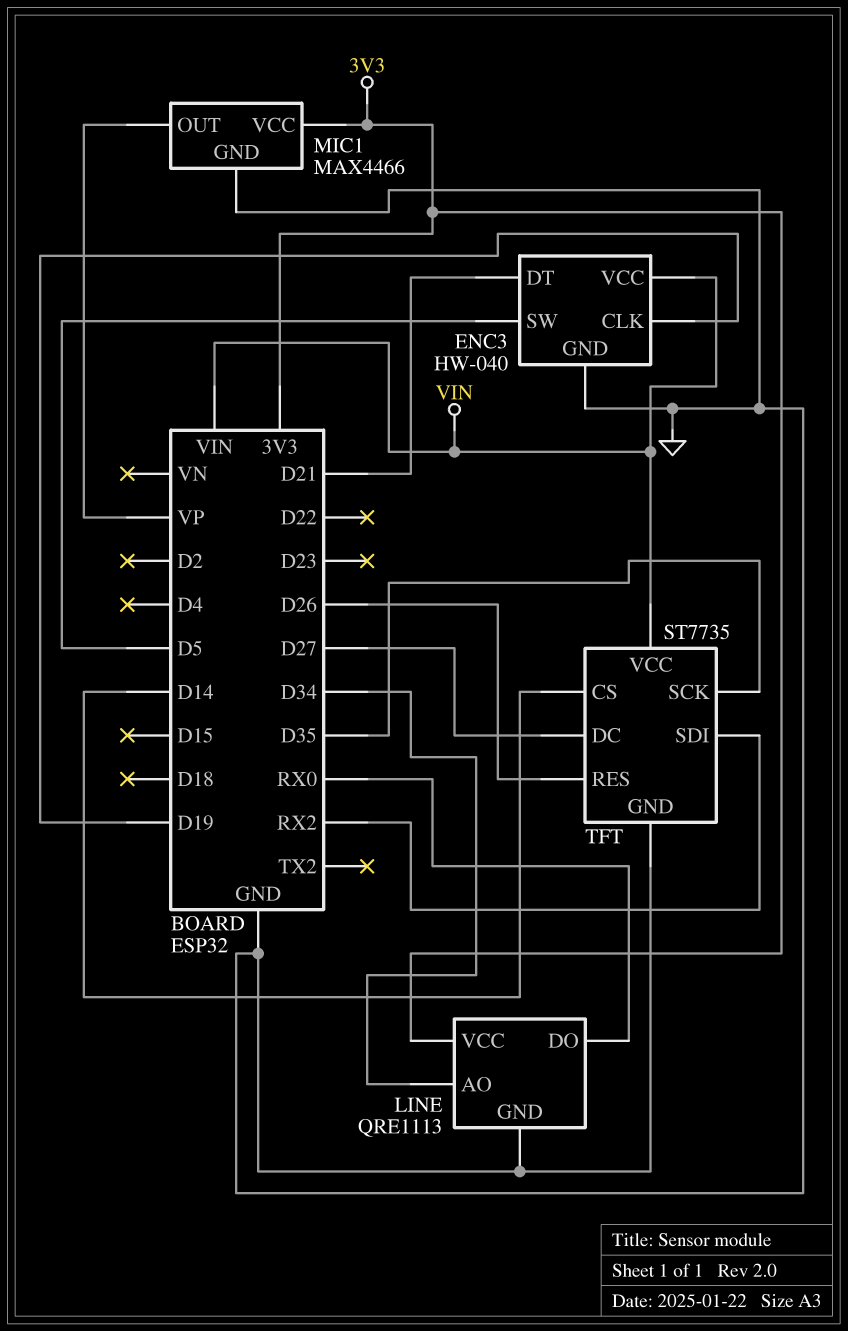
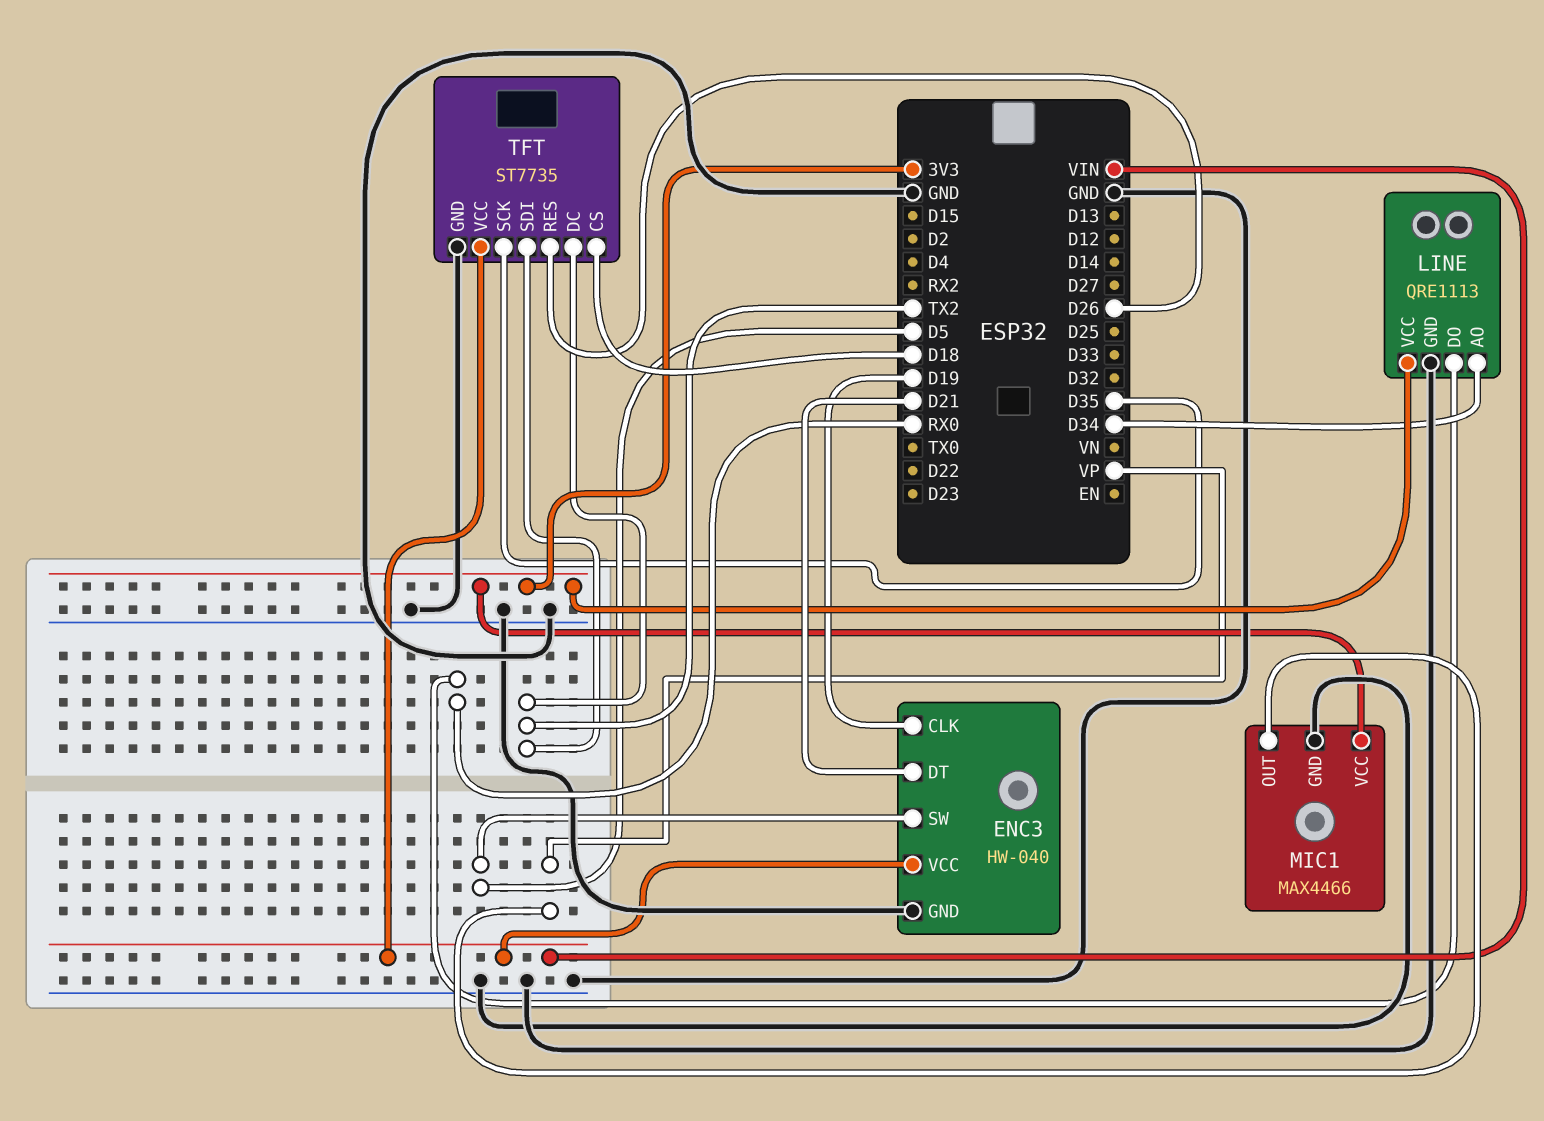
TFT pin CS: D14 -> D18
TFT pin DC: D27 -> TX2
TFT pin SDI: RX2 -> TX2

